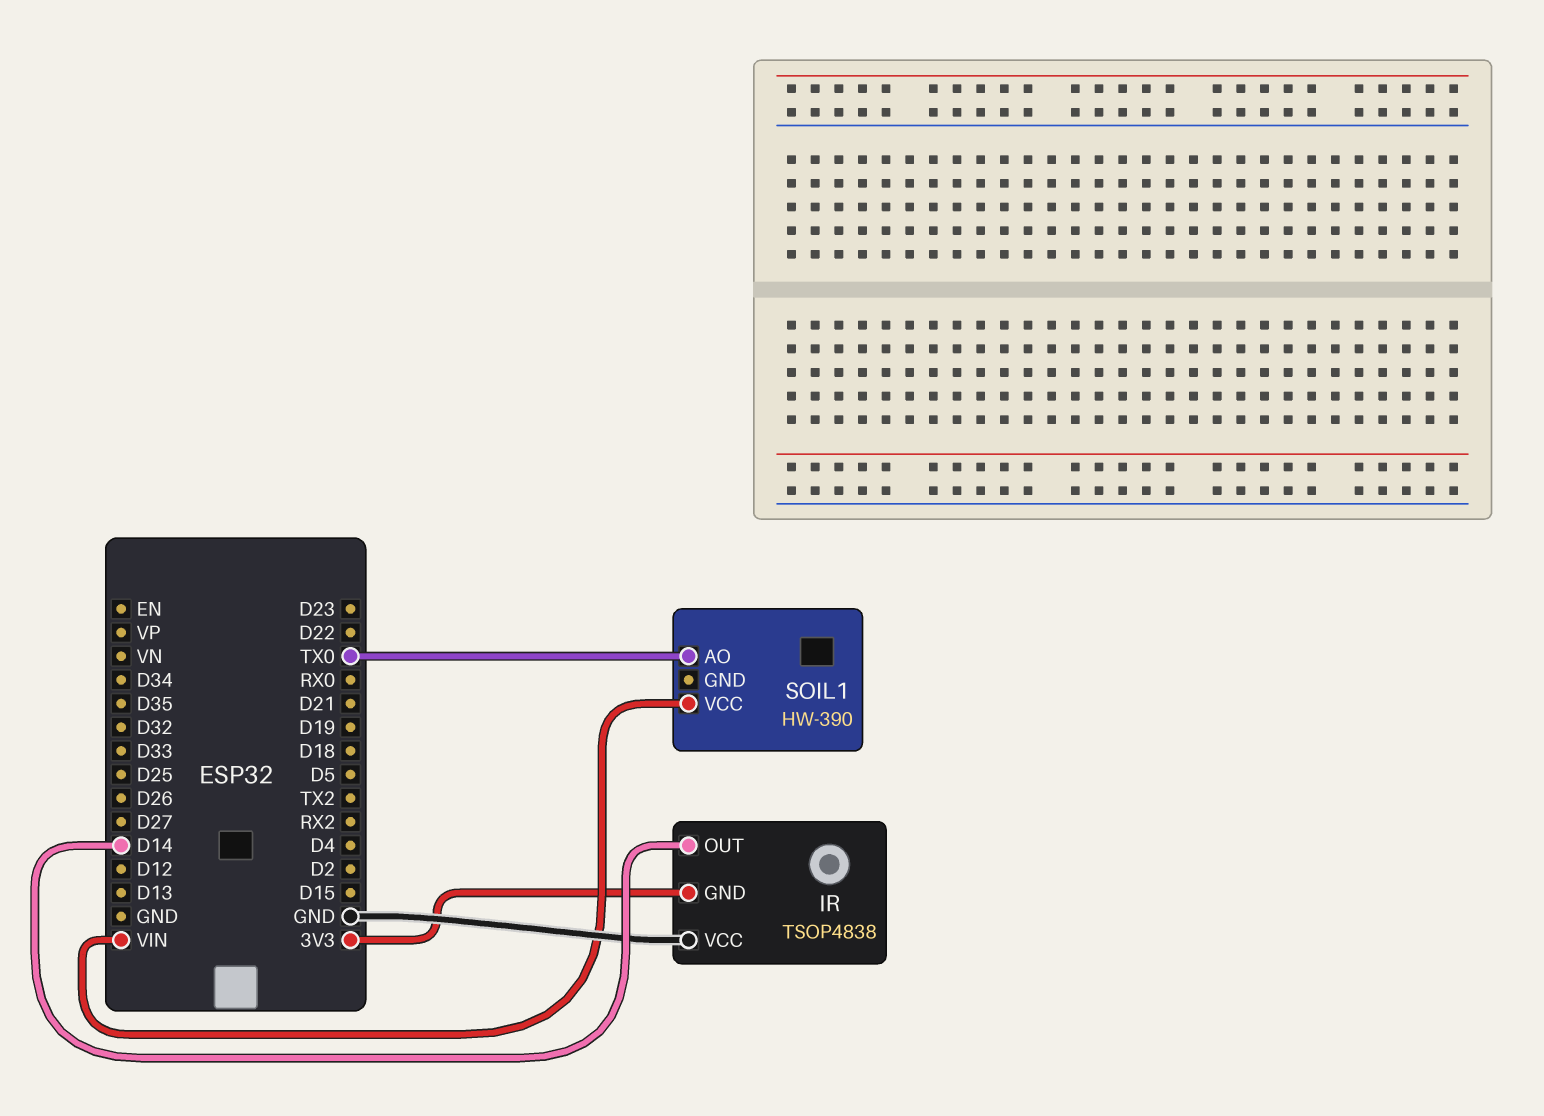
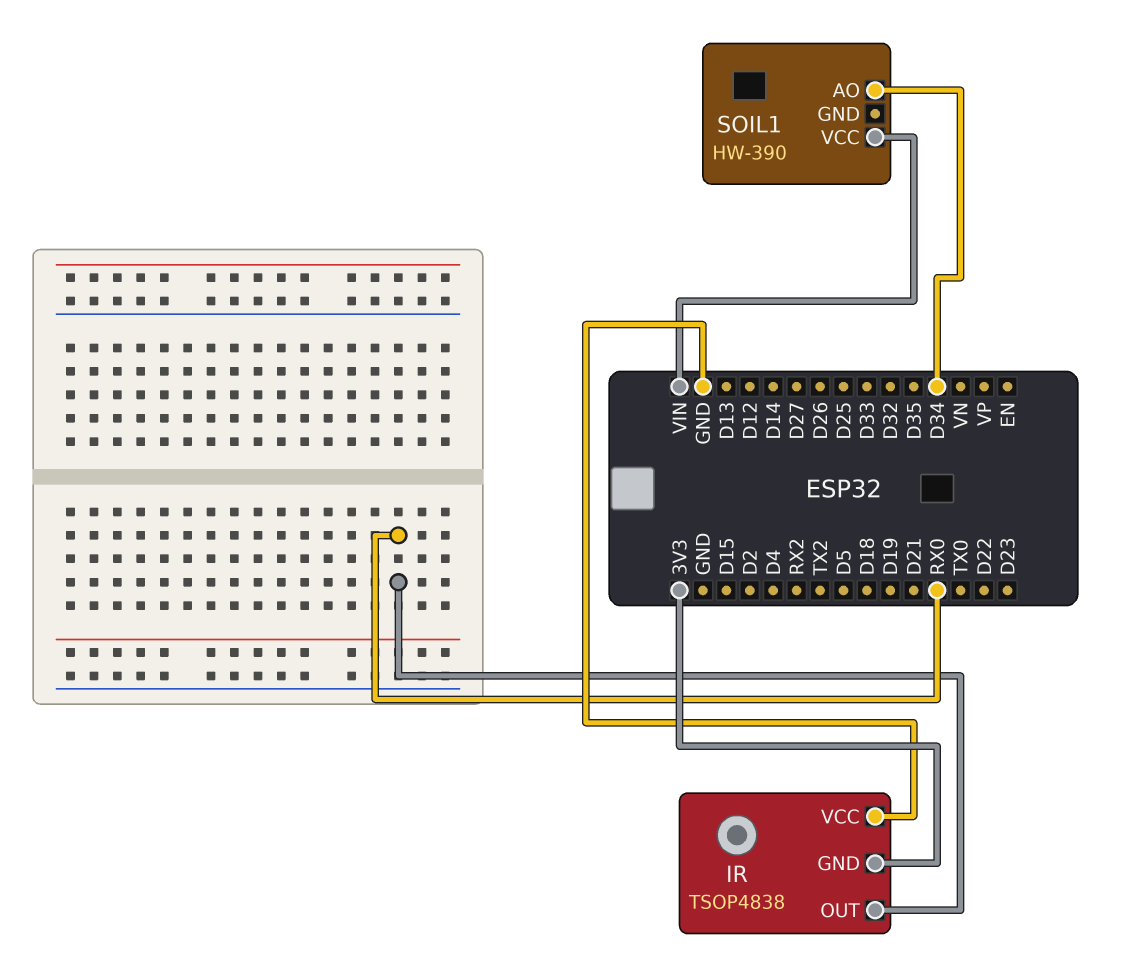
IR pin OUT: D14 -> RX0
SOIL1 pin AO: TX0 -> D34

